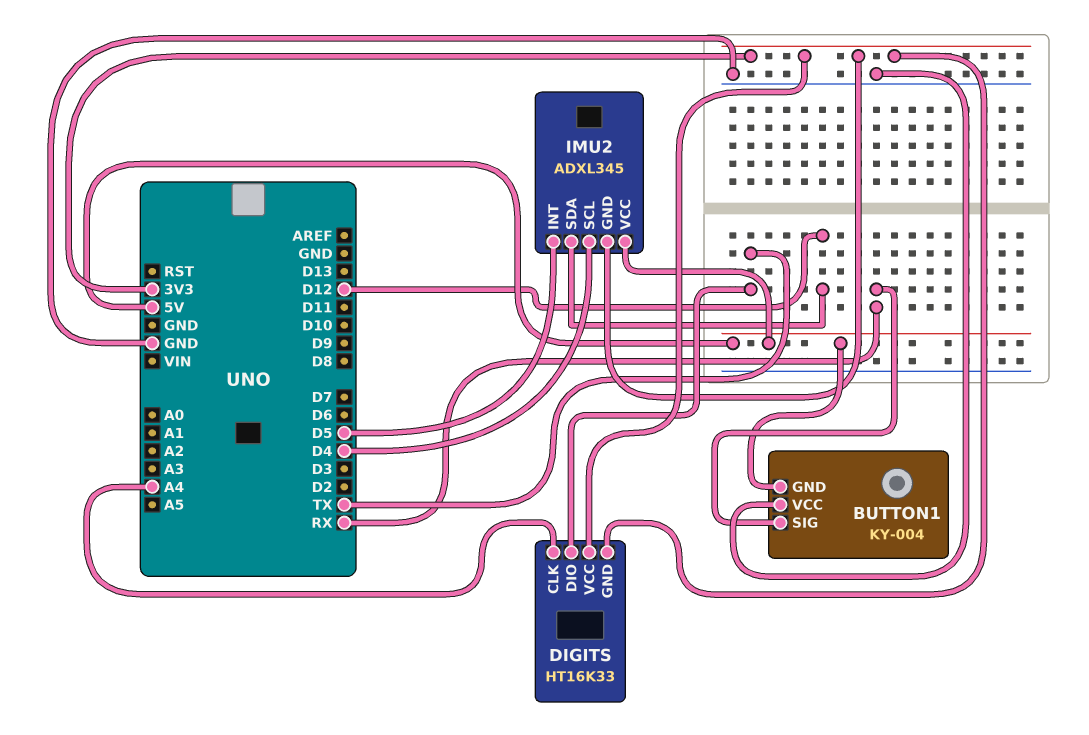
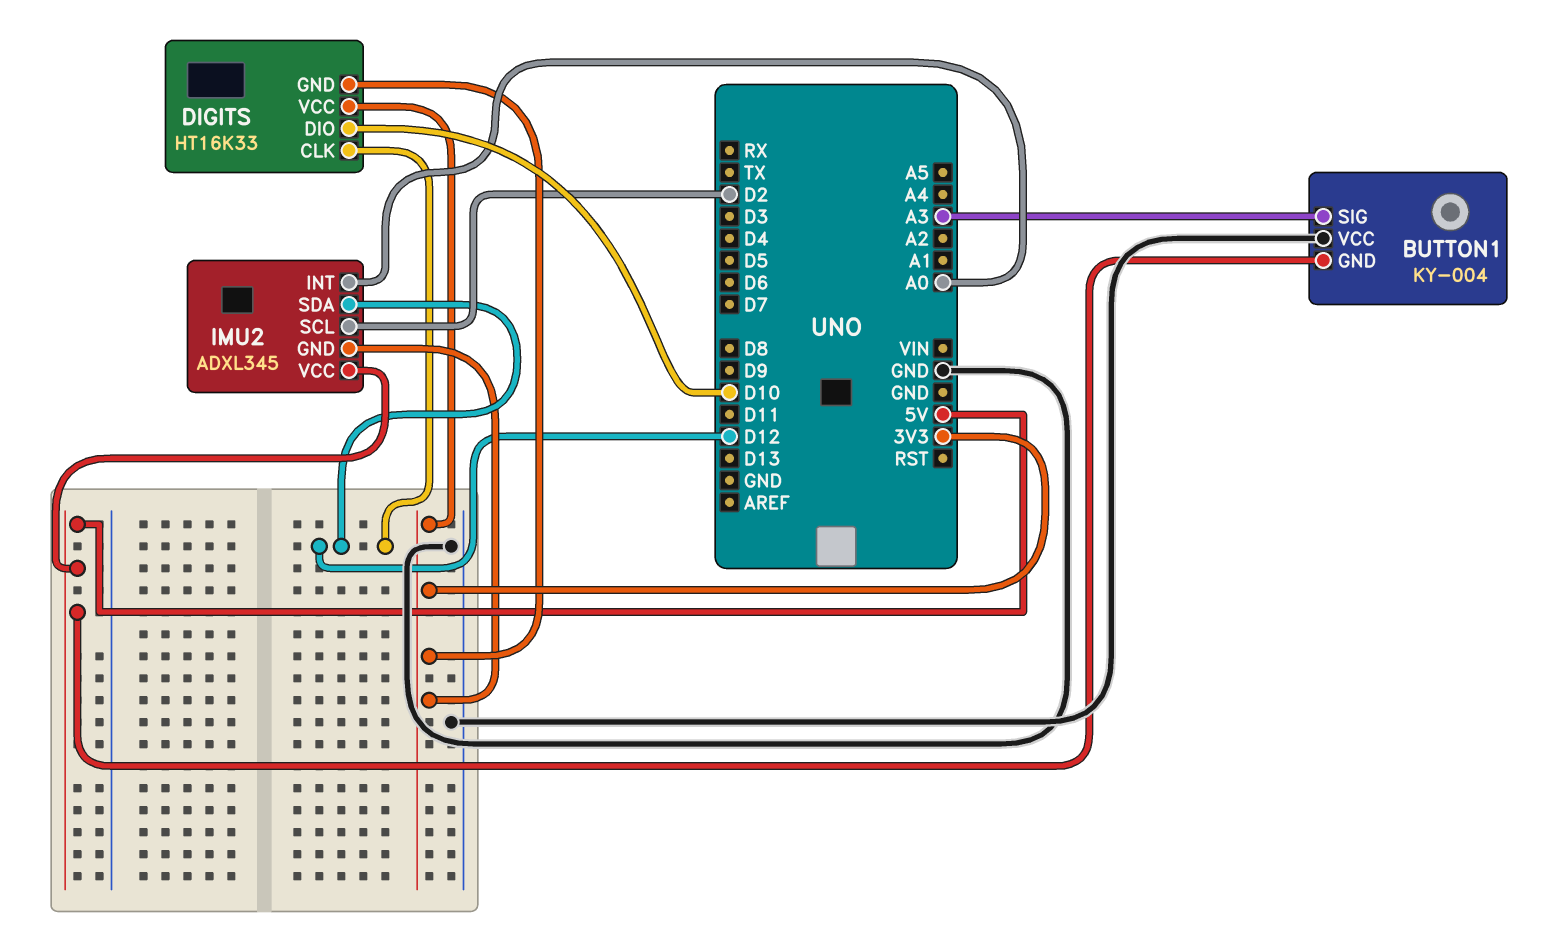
BUTTON1 pin SIG: RX -> A3
DIGITS pin CLK: A4 -> D12
DIGITS pin DIO: TX -> D10
IMU2 pin INT: D5 -> A0
IMU2 pin SCL: D4 -> D2

